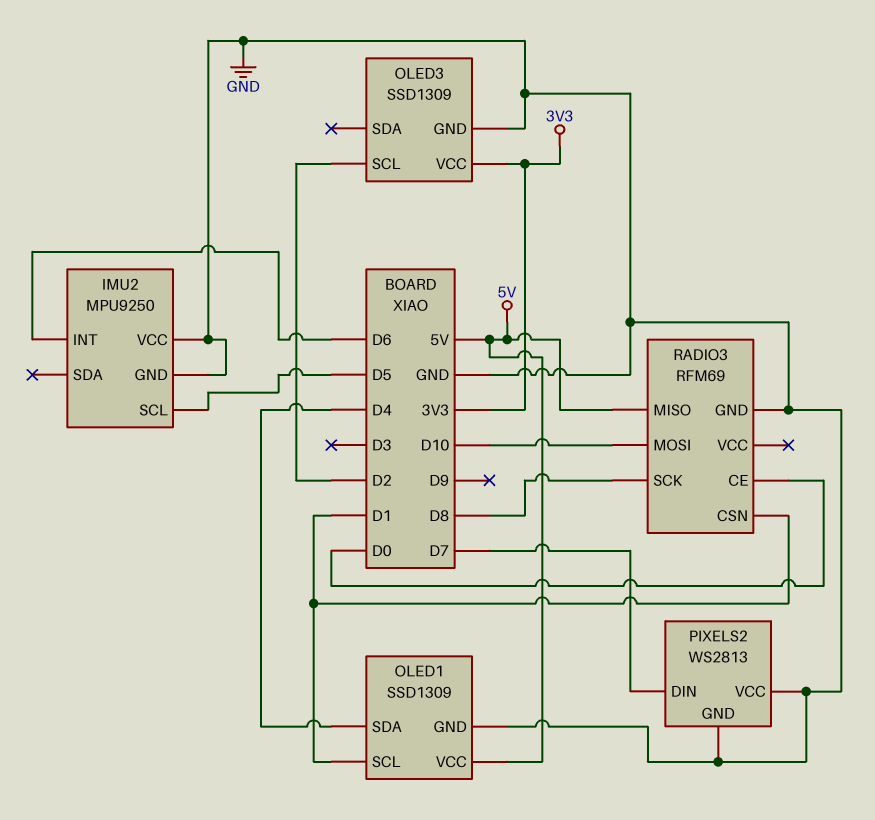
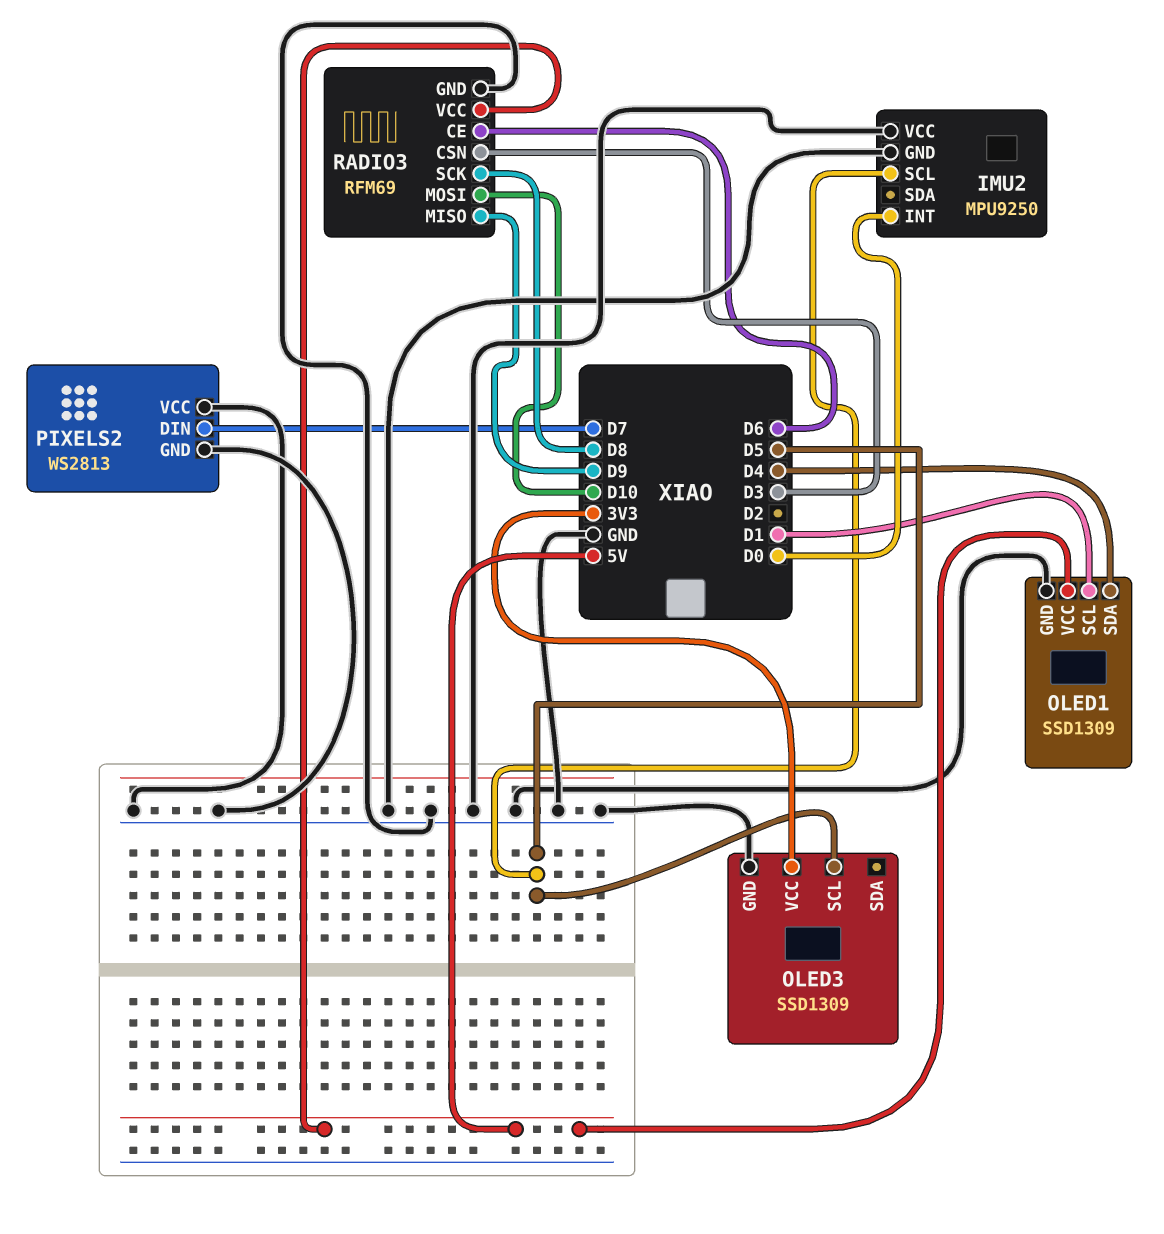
IMU2 pin INT: D6 -> D0
OLED3 pin SCL: D2 -> D5
RADIO3 pin CE: D0 -> D6
RADIO3 pin CSN: D1 -> D3
RADIO3 pin MISO: 5V -> D9
RADIO3 pin VCC: none -> 5V

